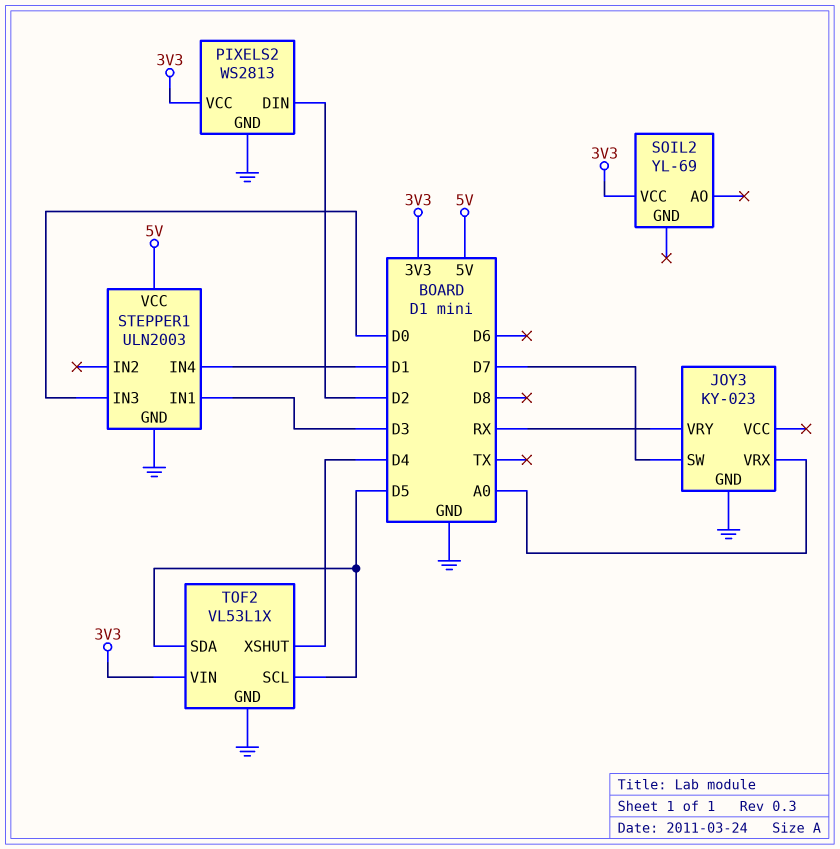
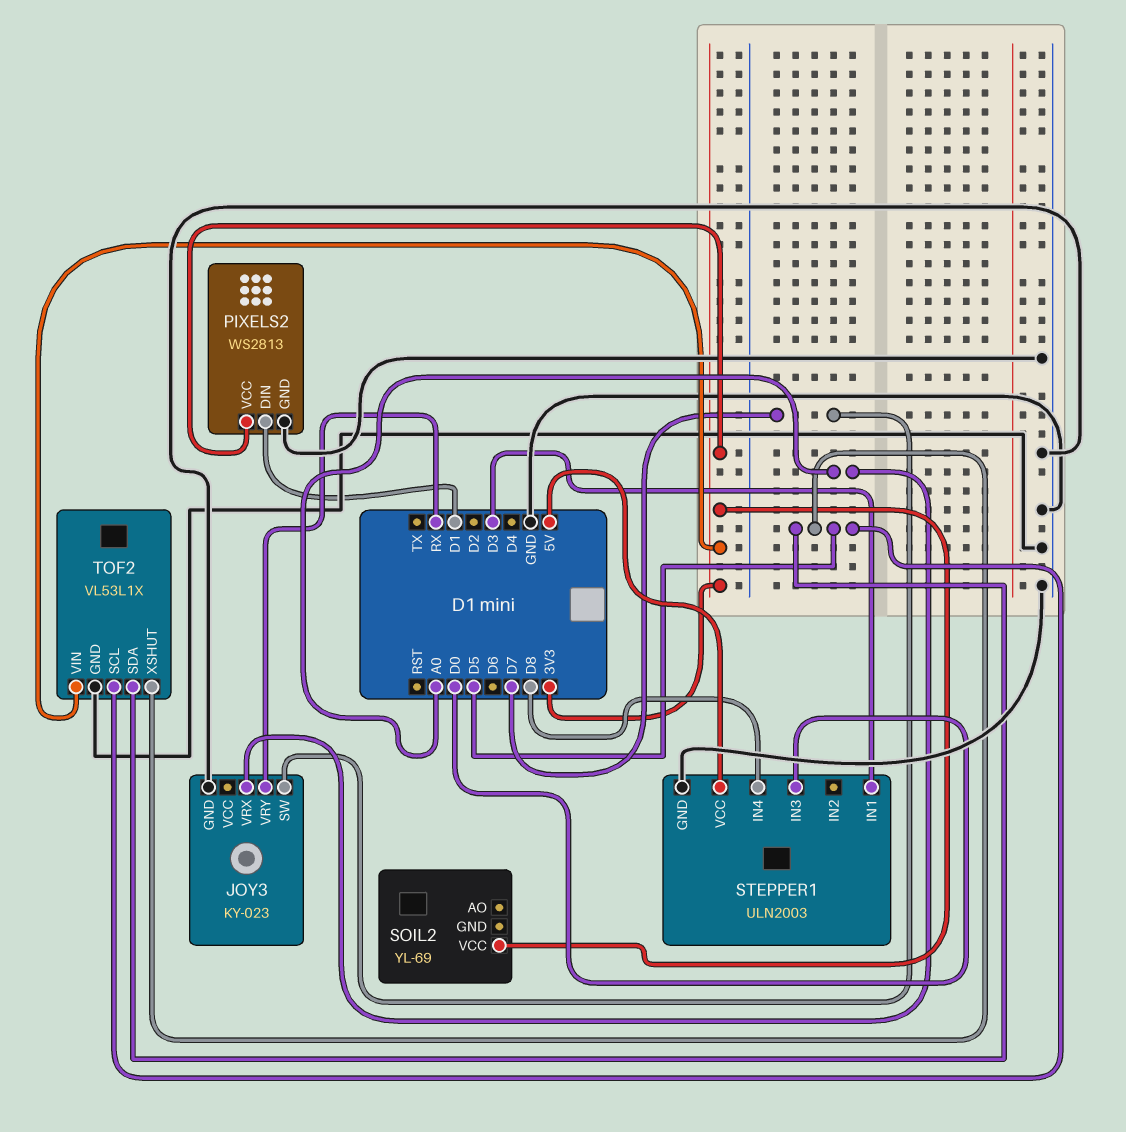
PIXELS2 pin DIN: D2 -> D1
STEPPER1 pin IN4: D1 -> D8
TOF2 pin XSHUT: D4 -> D5

